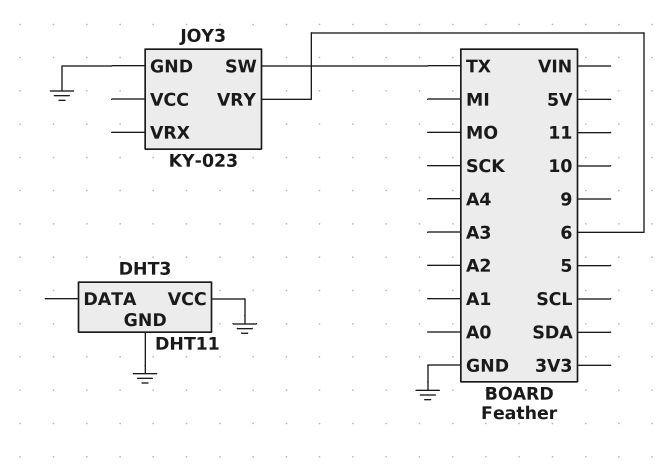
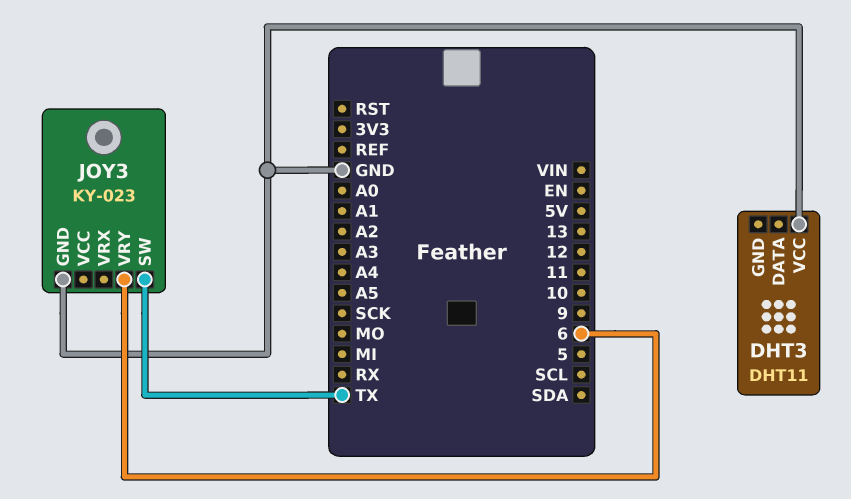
DHT3 pin GND: GND -> none

